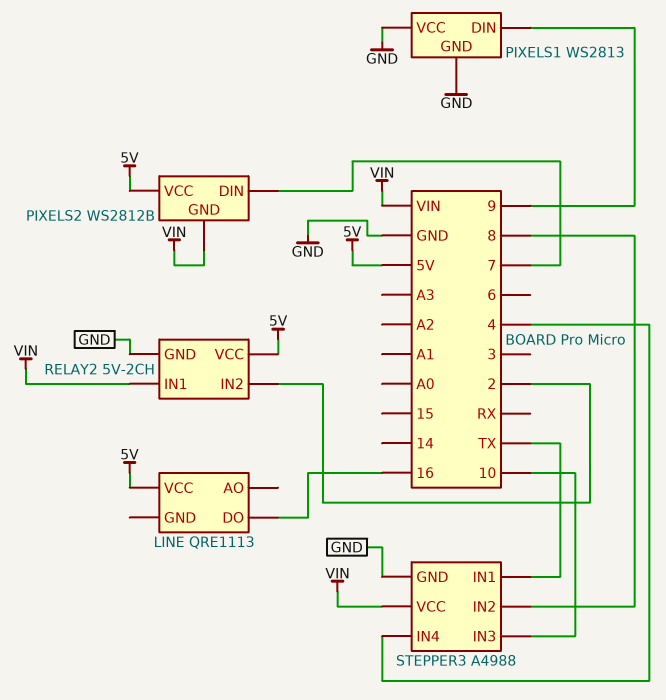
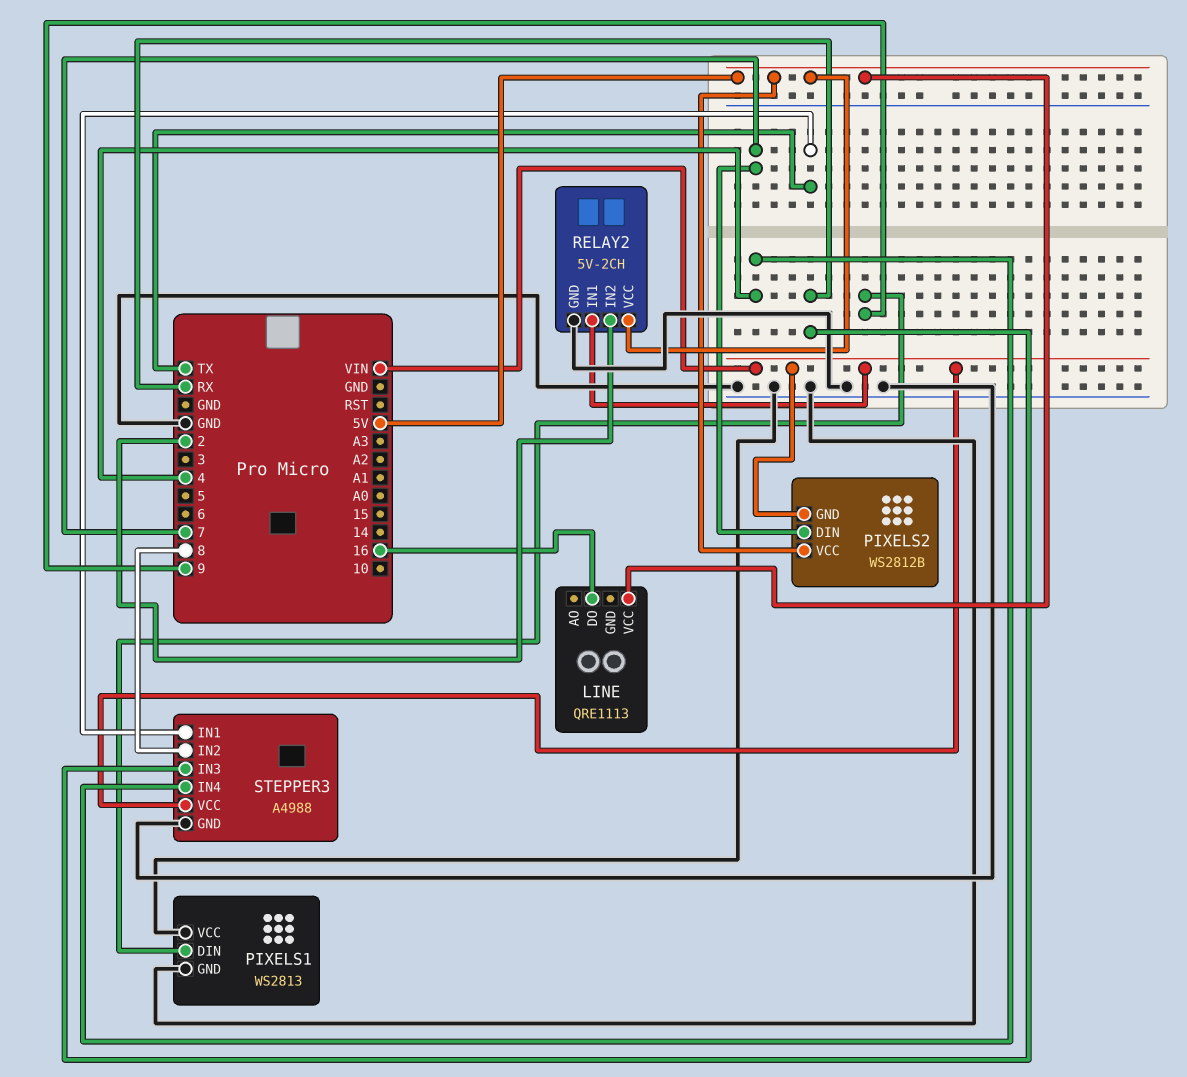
STEPPER3 pin IN3: 10 -> RX

